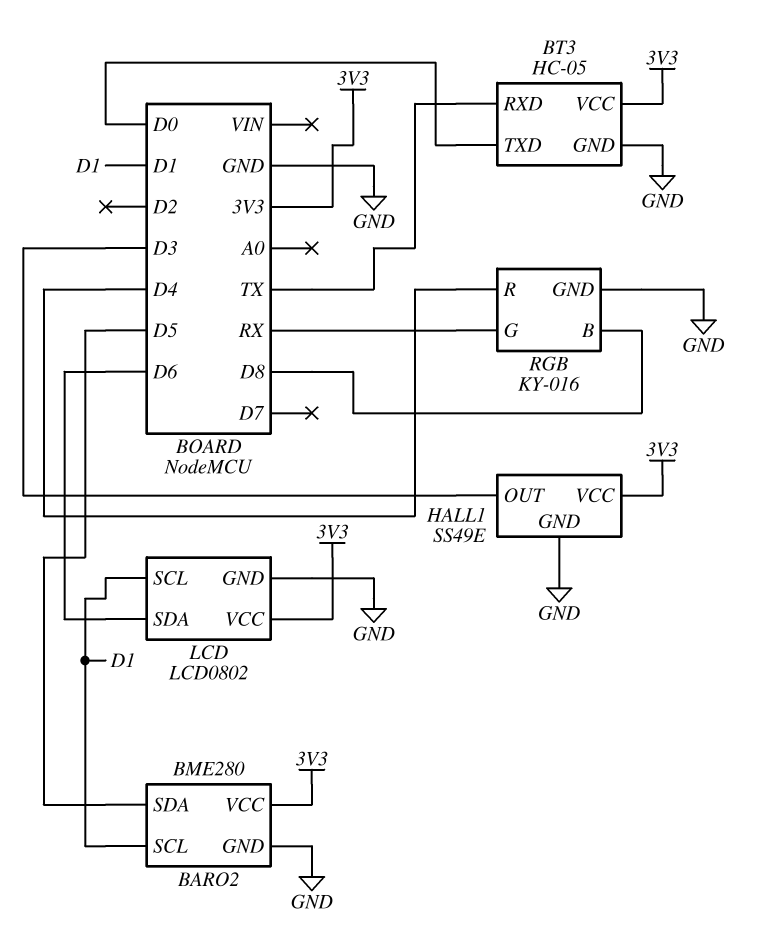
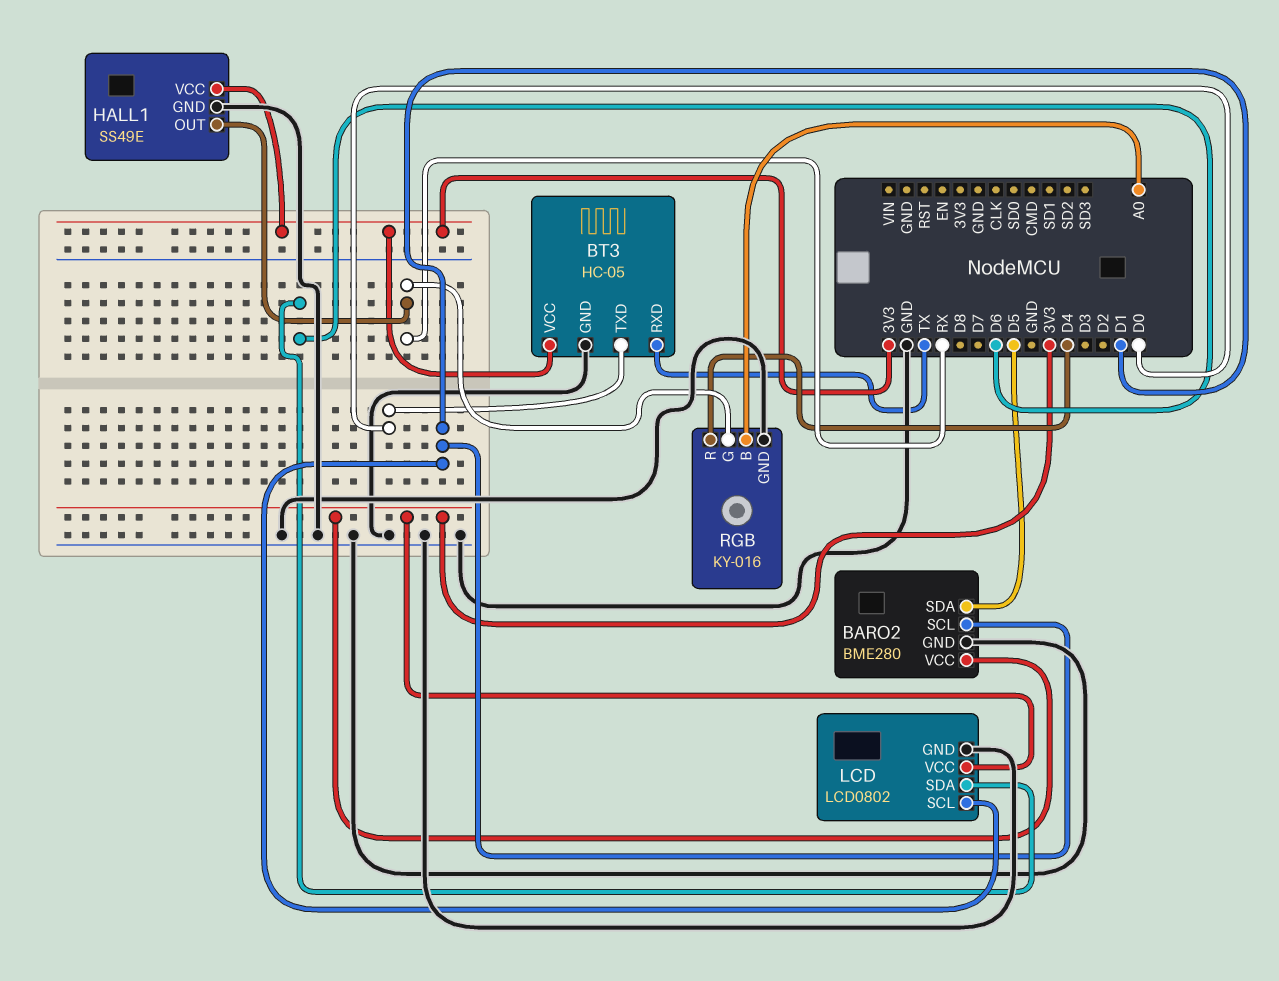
HALL1 pin OUT: D3 -> RX
RGB pin B: D8 -> A0

